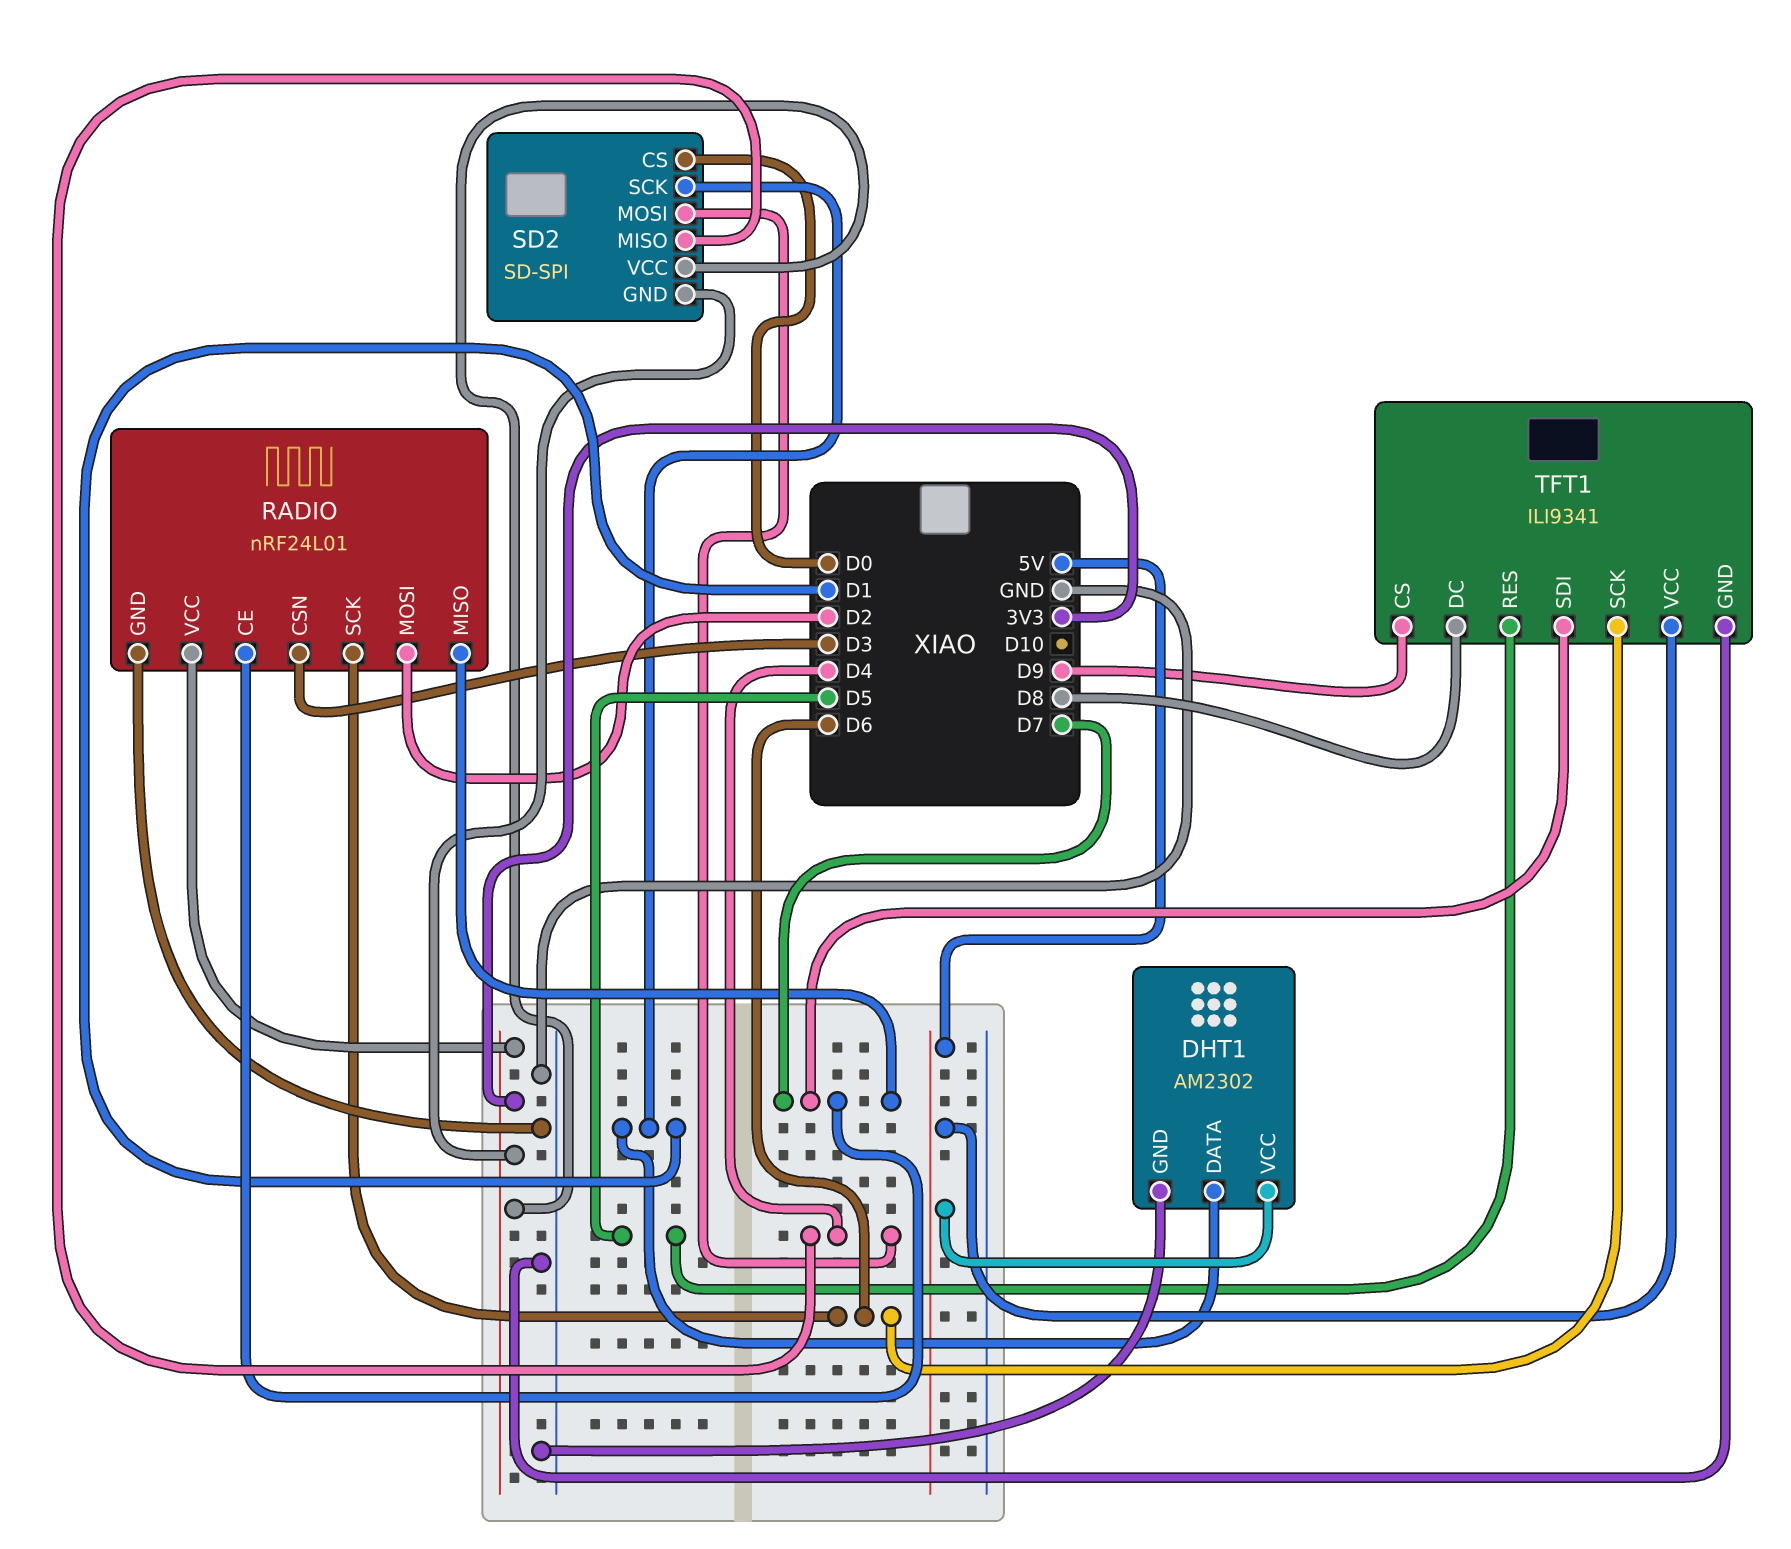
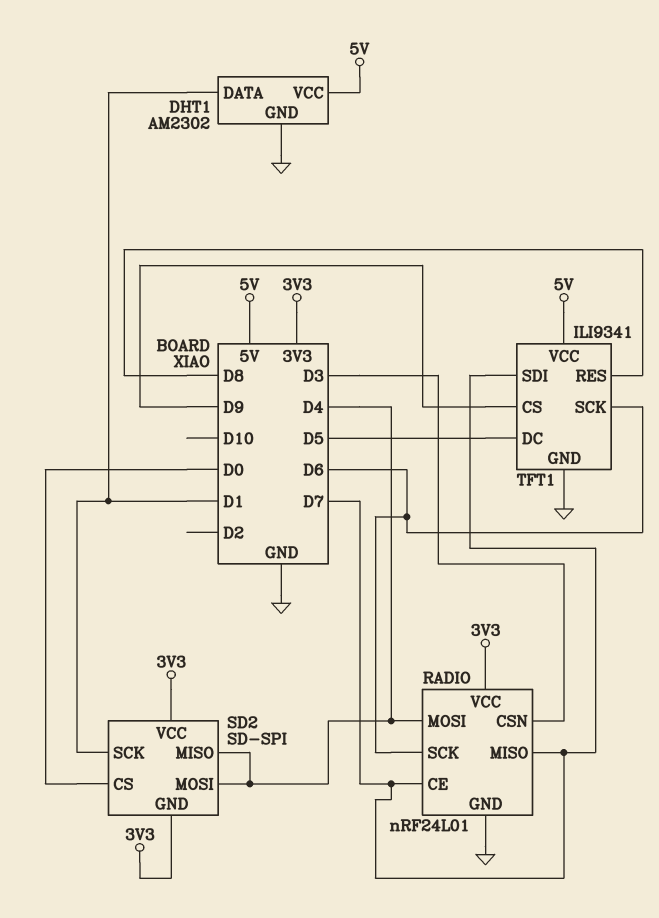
RADIO pin MOSI: D2 -> D4
TFT1 pin DC: D8 -> D5
TFT1 pin RES: D5 -> D8

